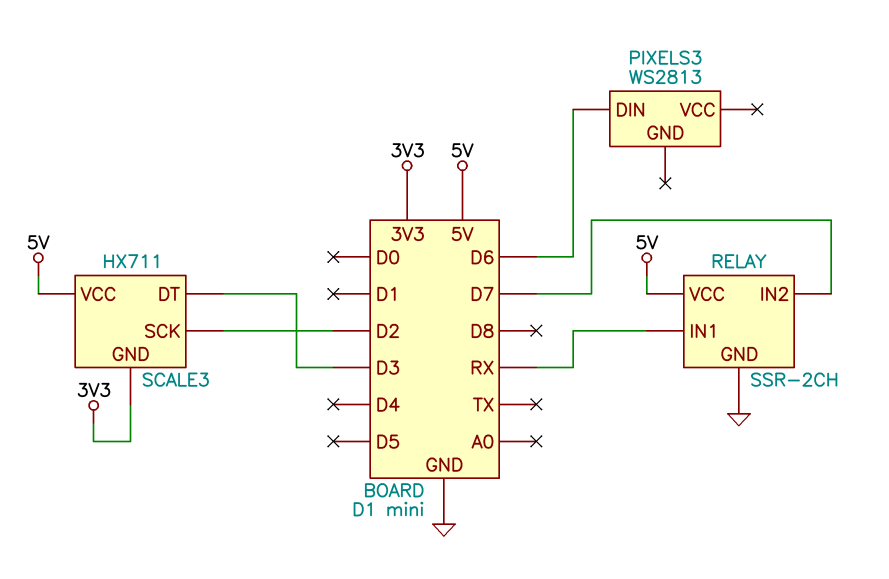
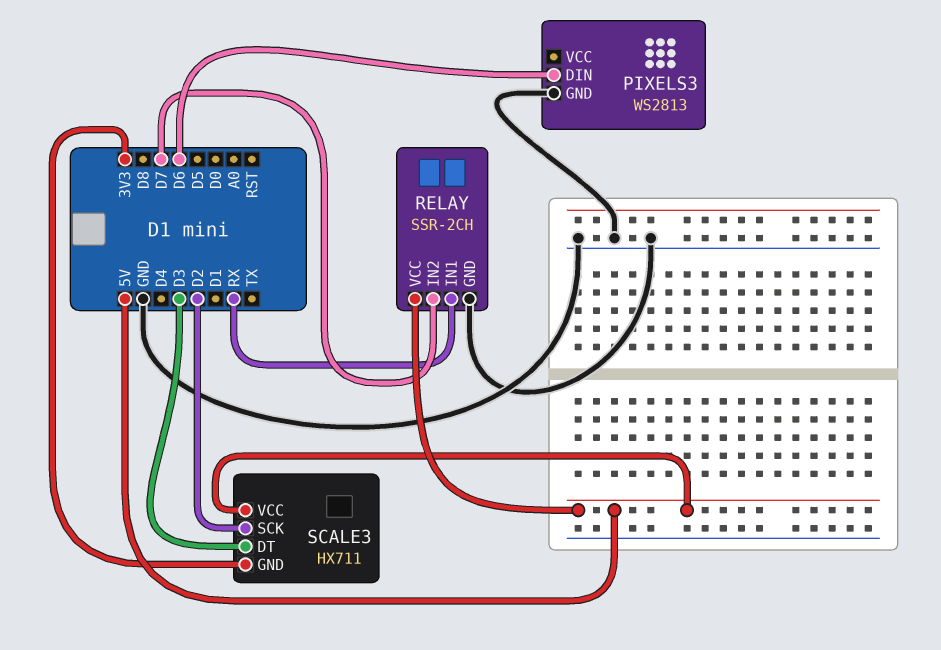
PIXELS3 pin GND: none -> GND

